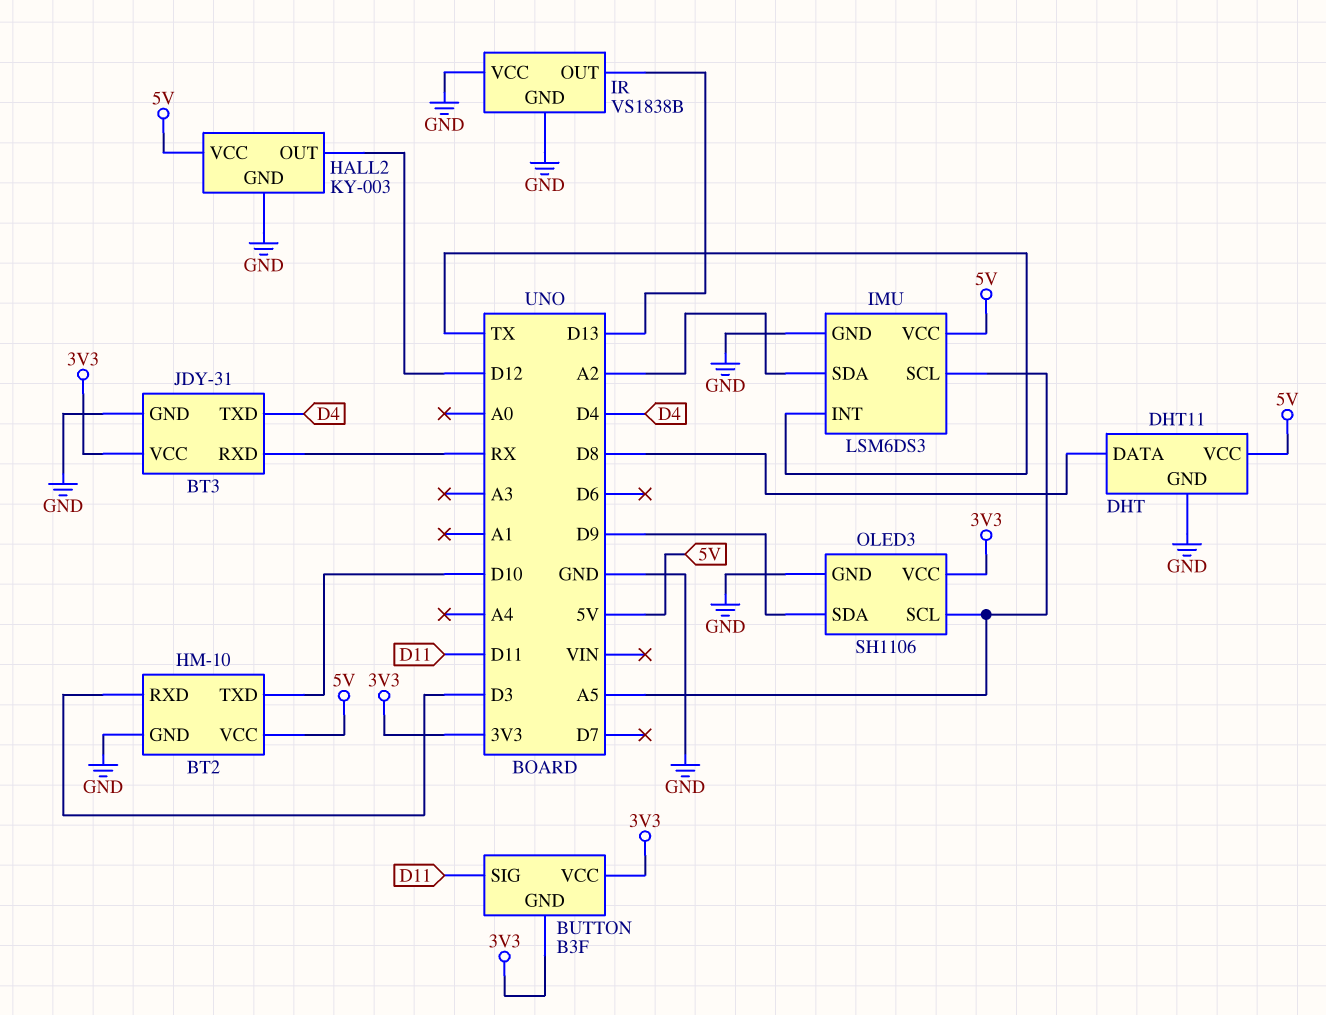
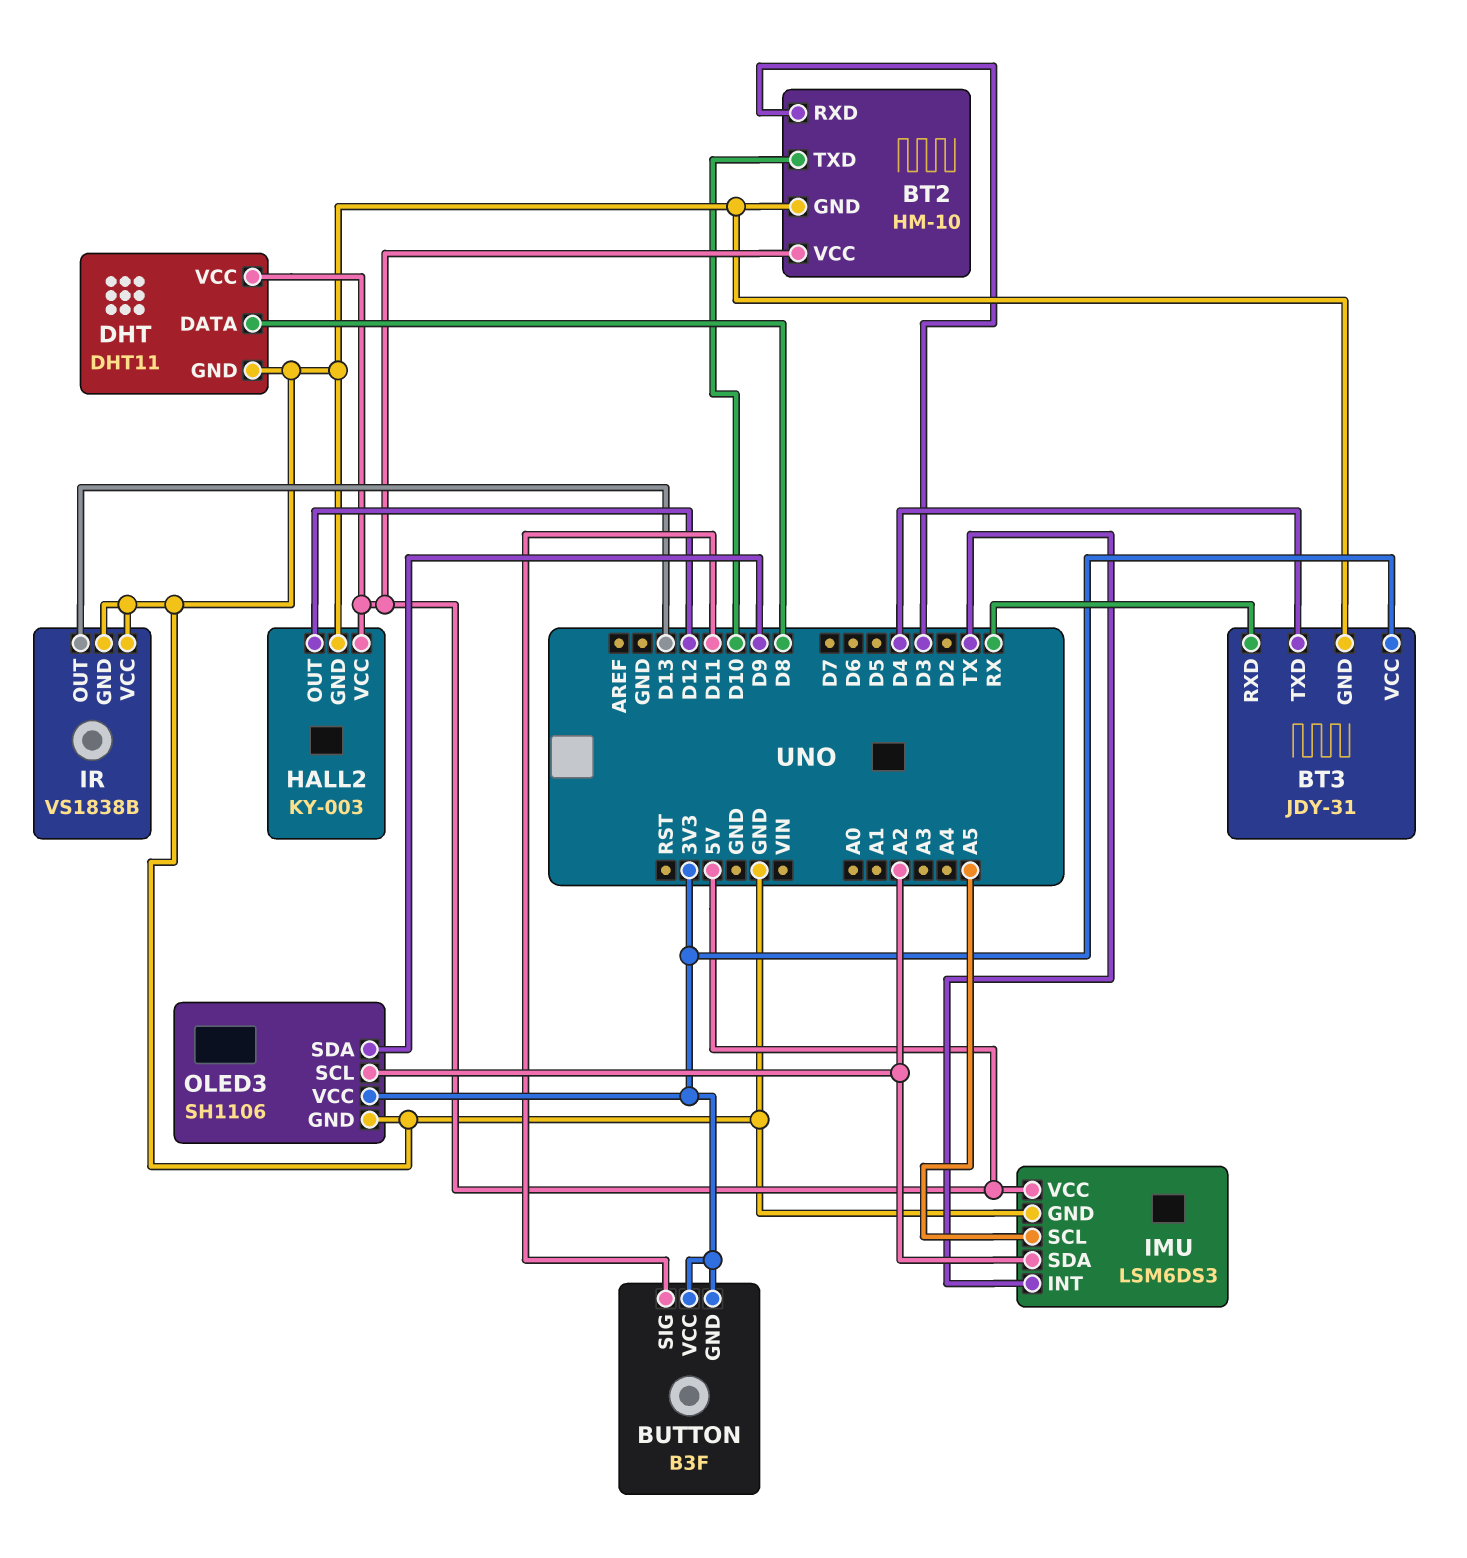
OLED3 pin SCL: A5 -> A2

